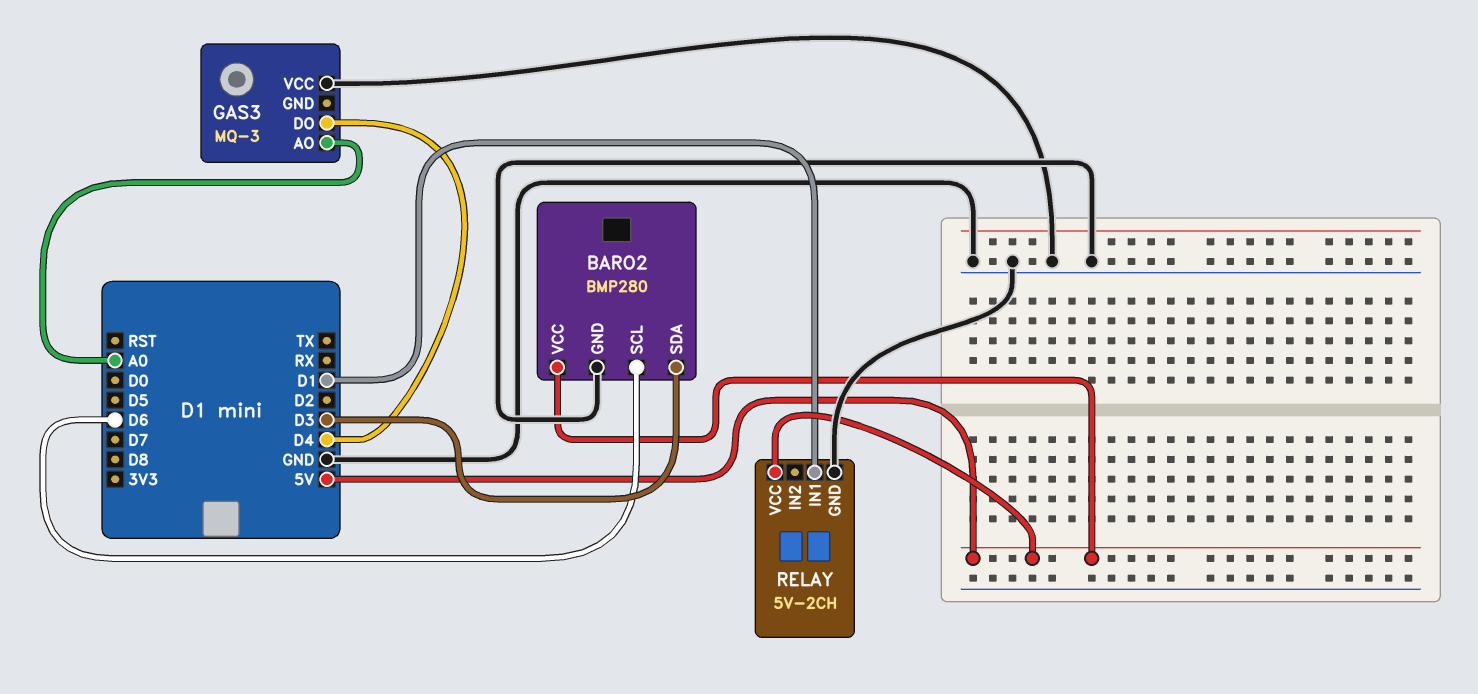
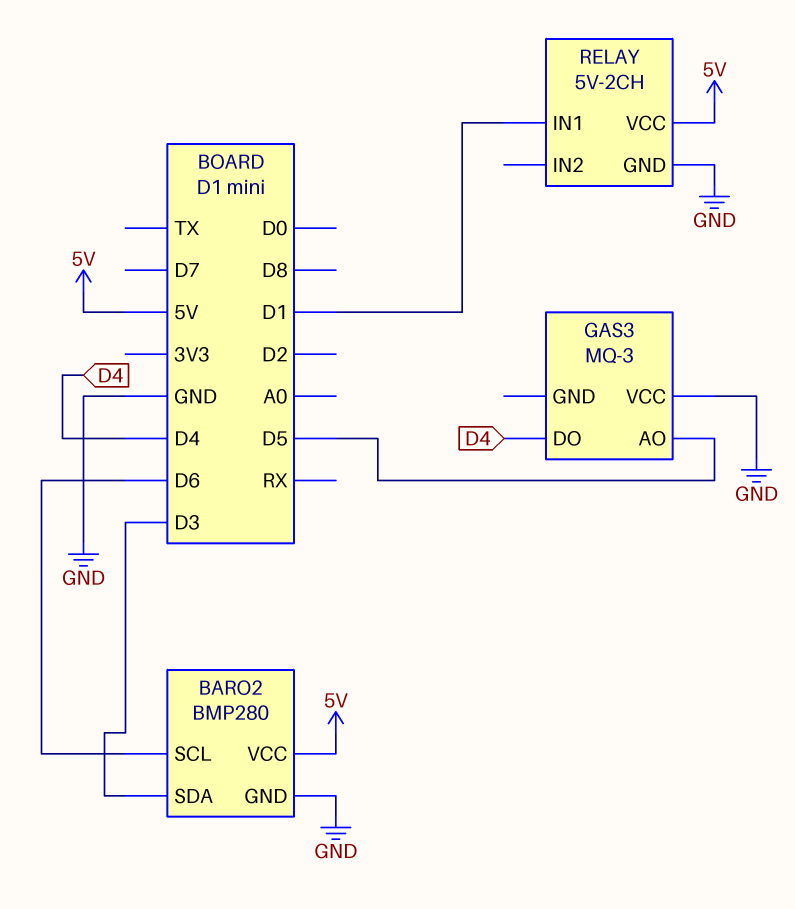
GAS3 pin AO: A0 -> D5

